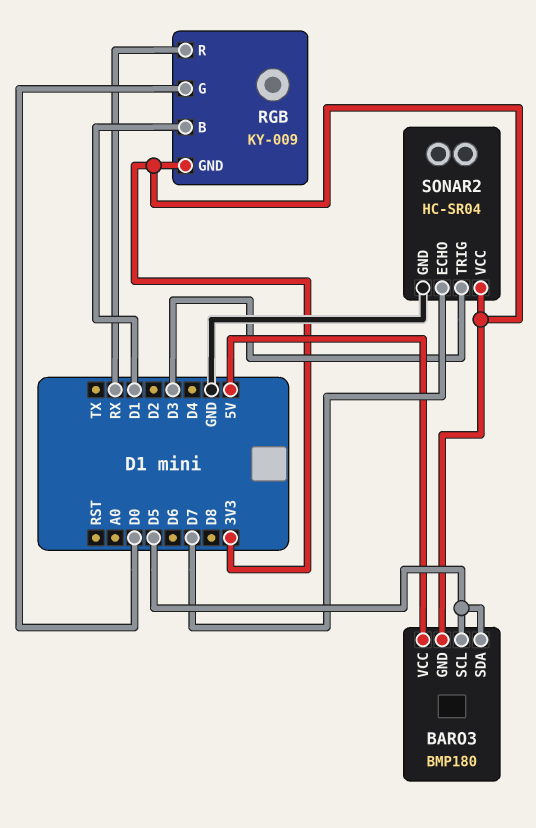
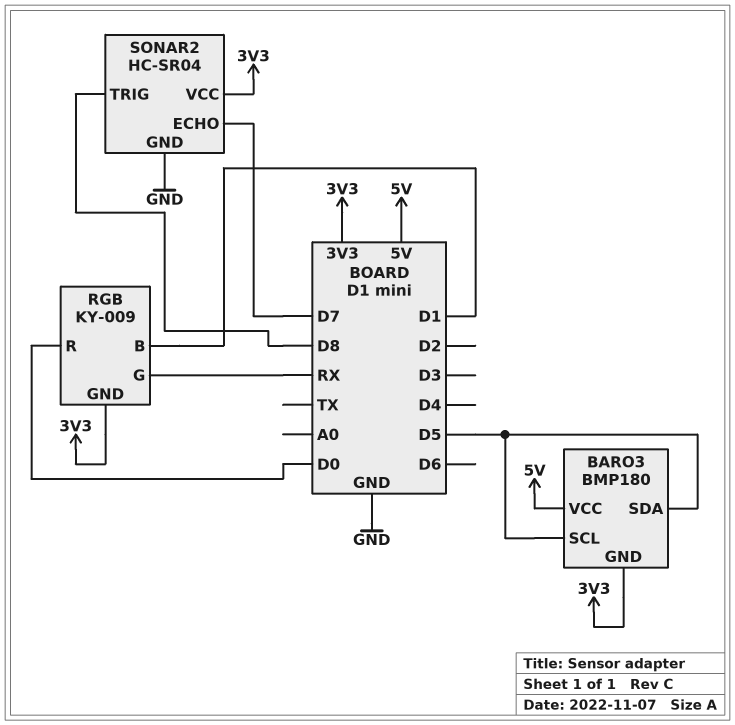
RGB pin G: D0 -> RX
RGB pin R: RX -> D0
SONAR2 pin TRIG: D3 -> D8

